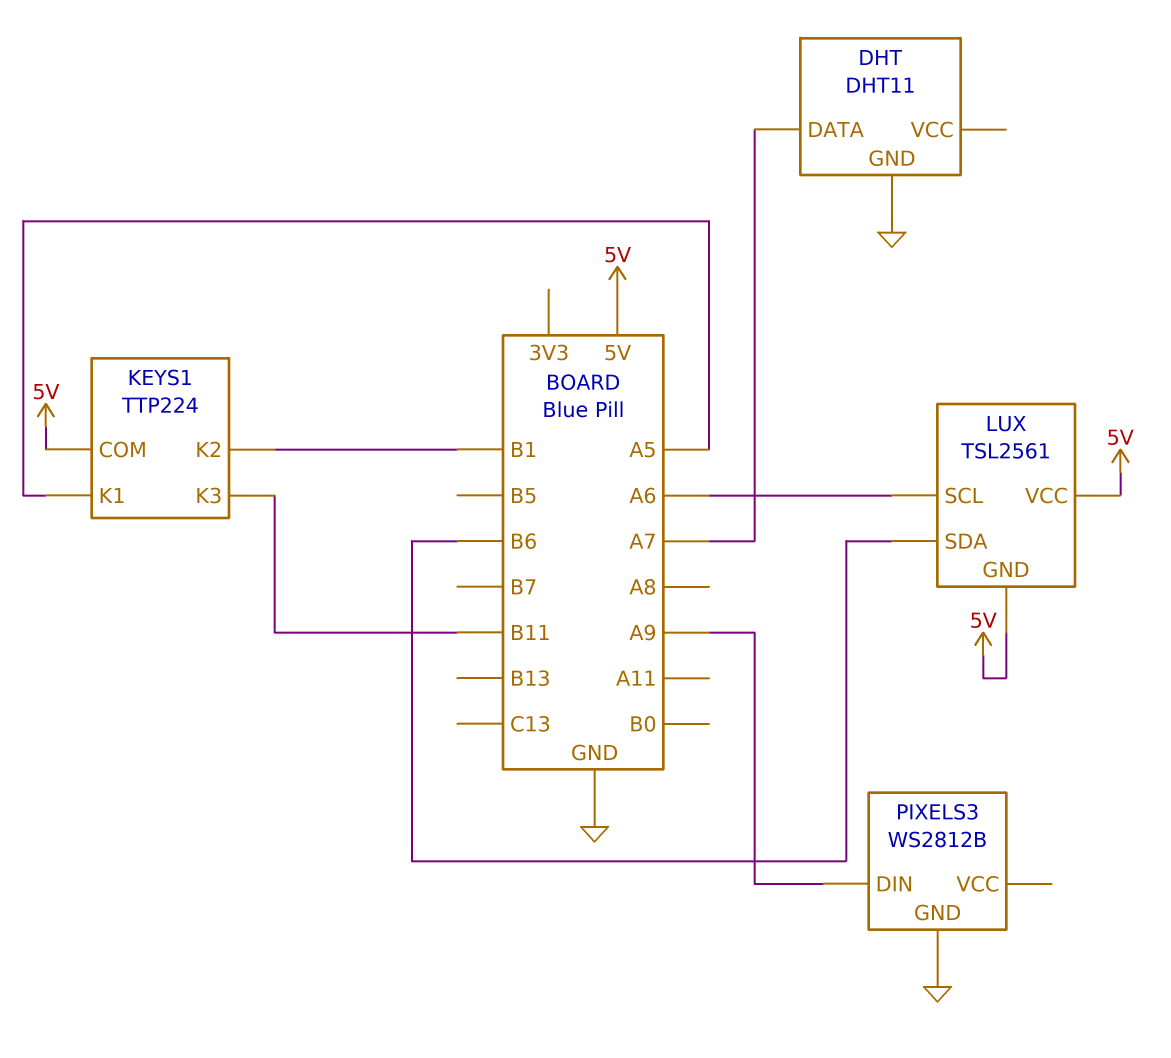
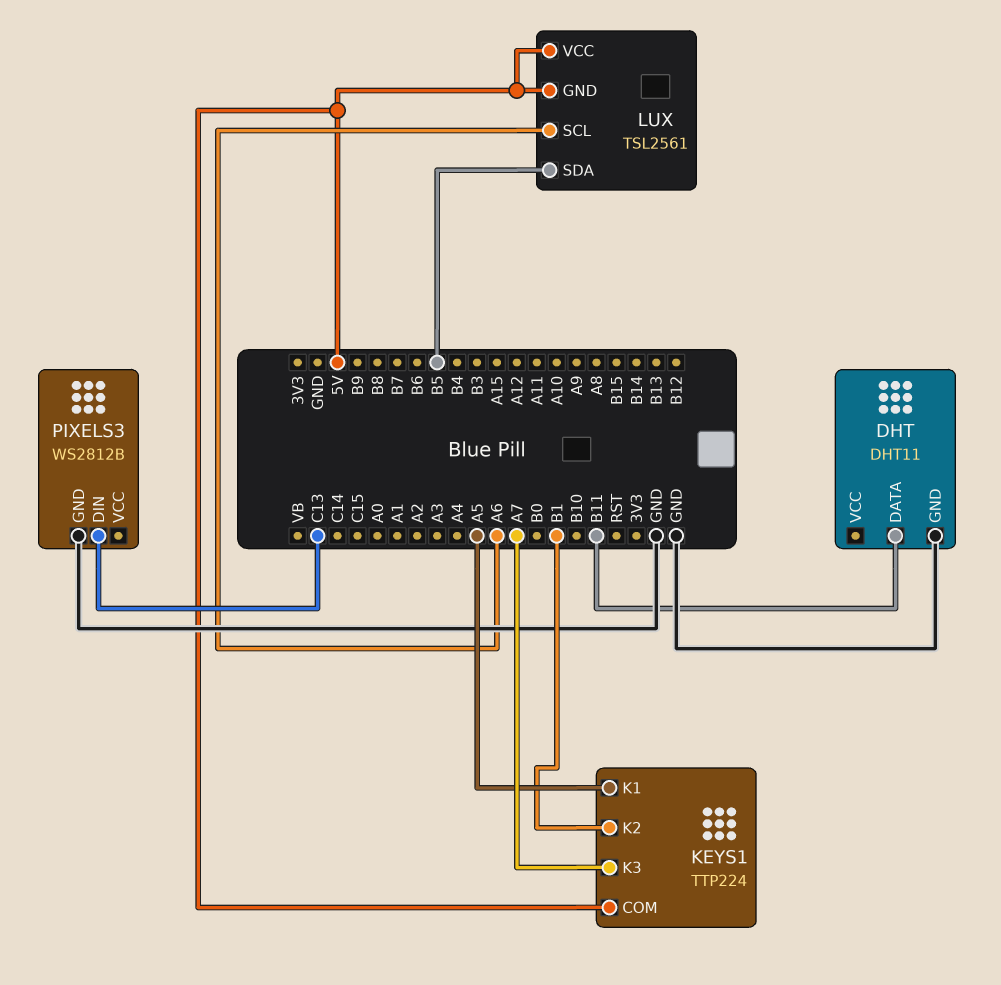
DHT pin DATA: A7 -> B11
KEYS1 pin K3: B11 -> A7
LUX pin SDA: B6 -> B5
PIXELS3 pin DIN: A9 -> C13

